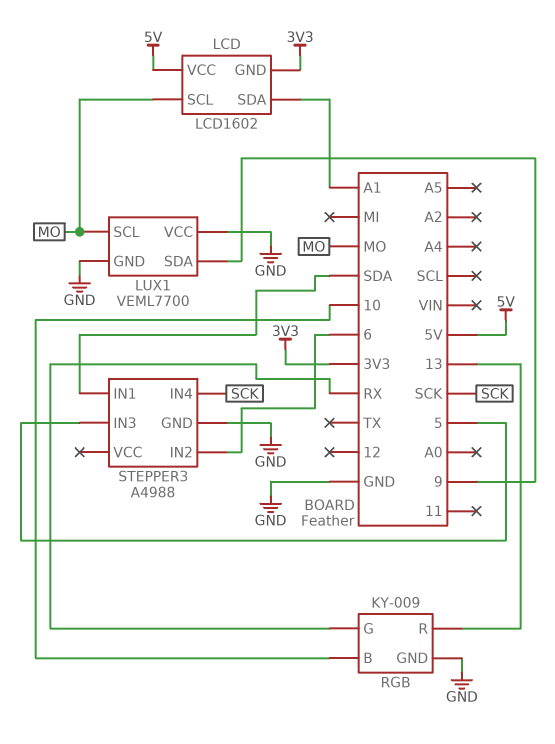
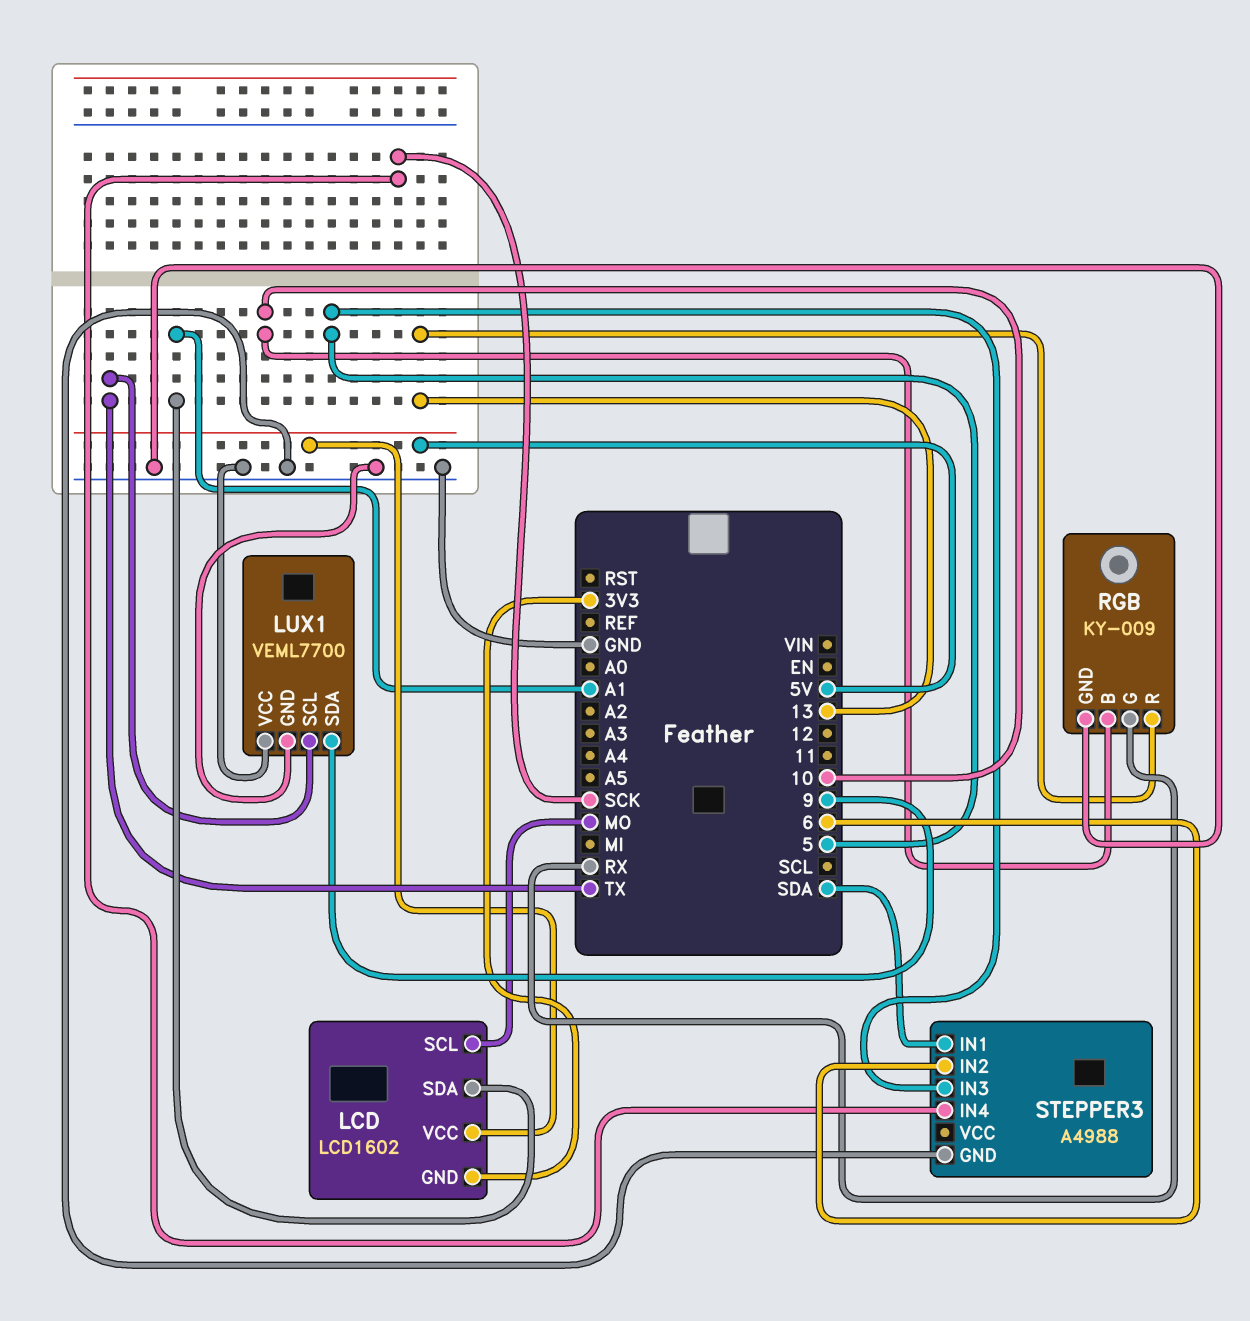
LUX1 pin SCL: MO -> TX

